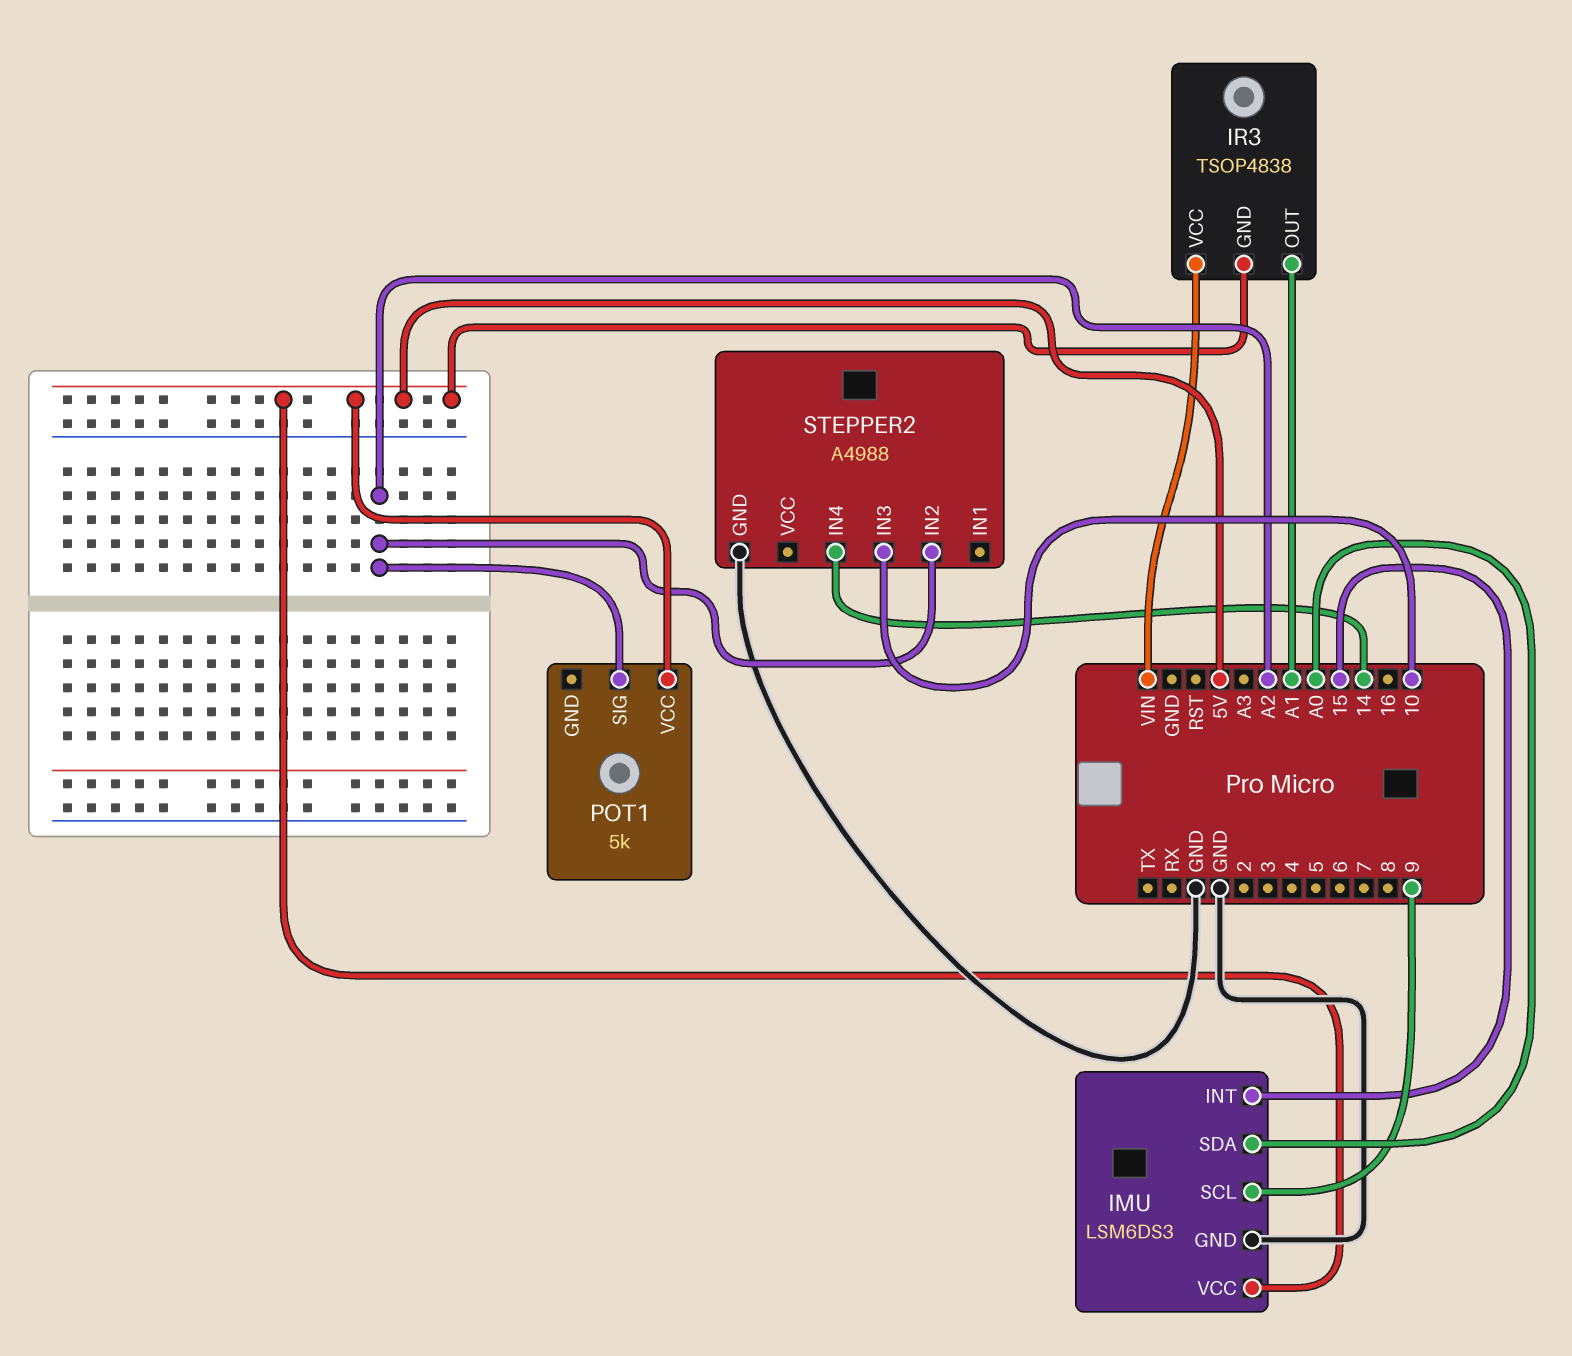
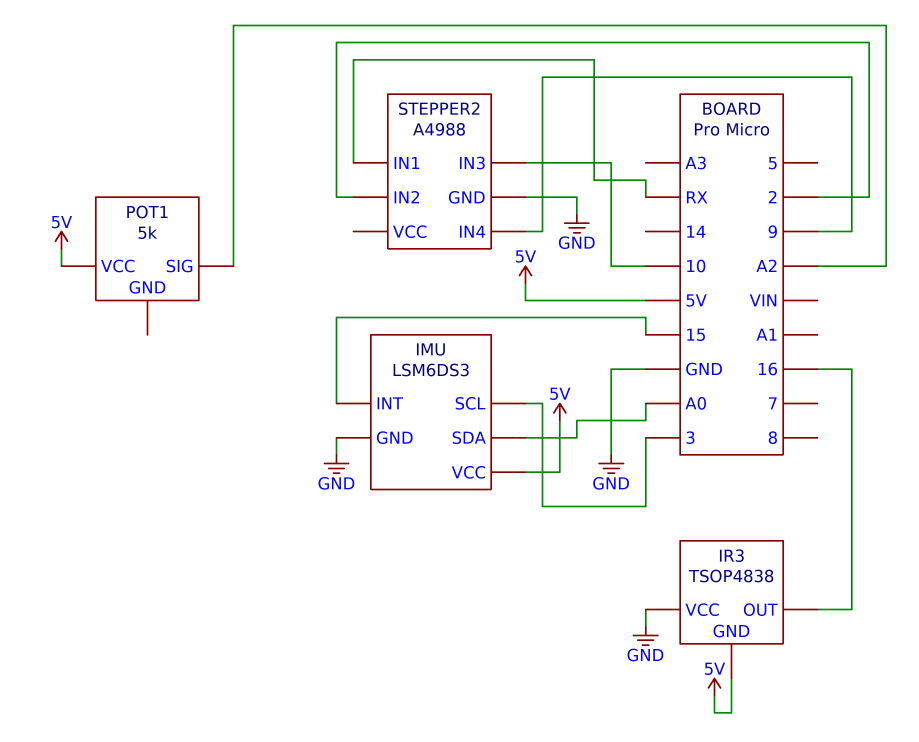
IMU pin SCL: 9 -> 3
IR3 pin OUT: A1 -> 16
IR3 pin VCC: VIN -> GND
STEPPER2 pin IN1: none -> RX
STEPPER2 pin IN2: A2 -> 2
STEPPER2 pin IN4: 14 -> 9

